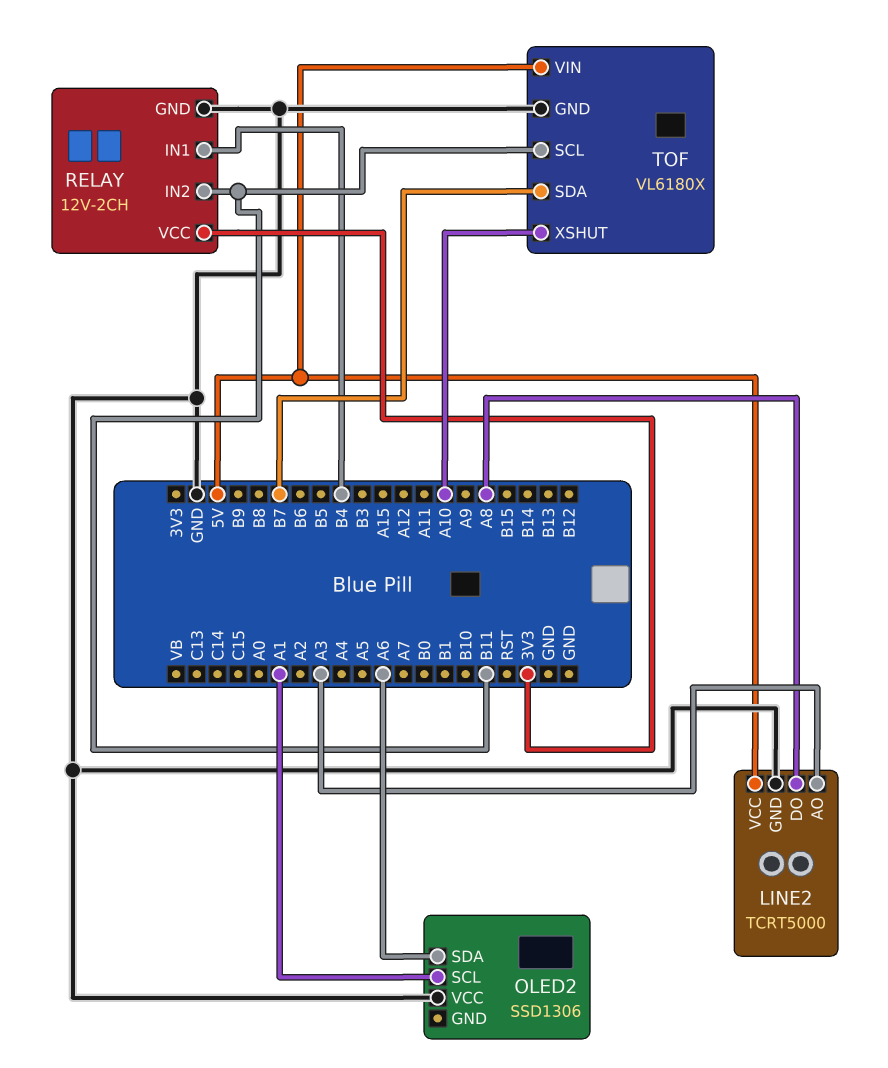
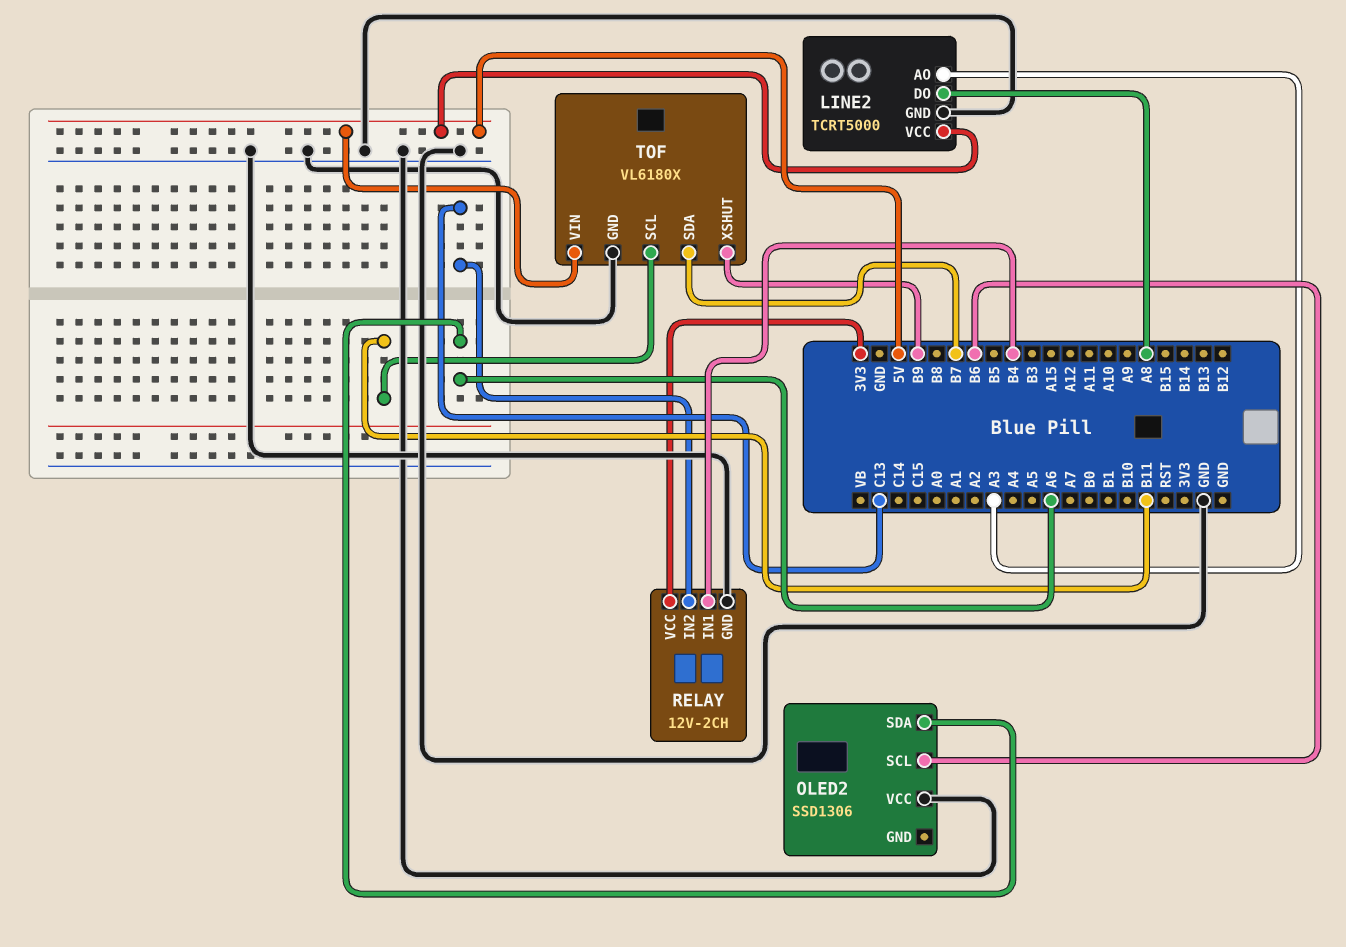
OLED2 pin SCL: A1 -> B6
RELAY pin IN2: B11 -> C13
TOF pin XSHUT: A10 -> B9

